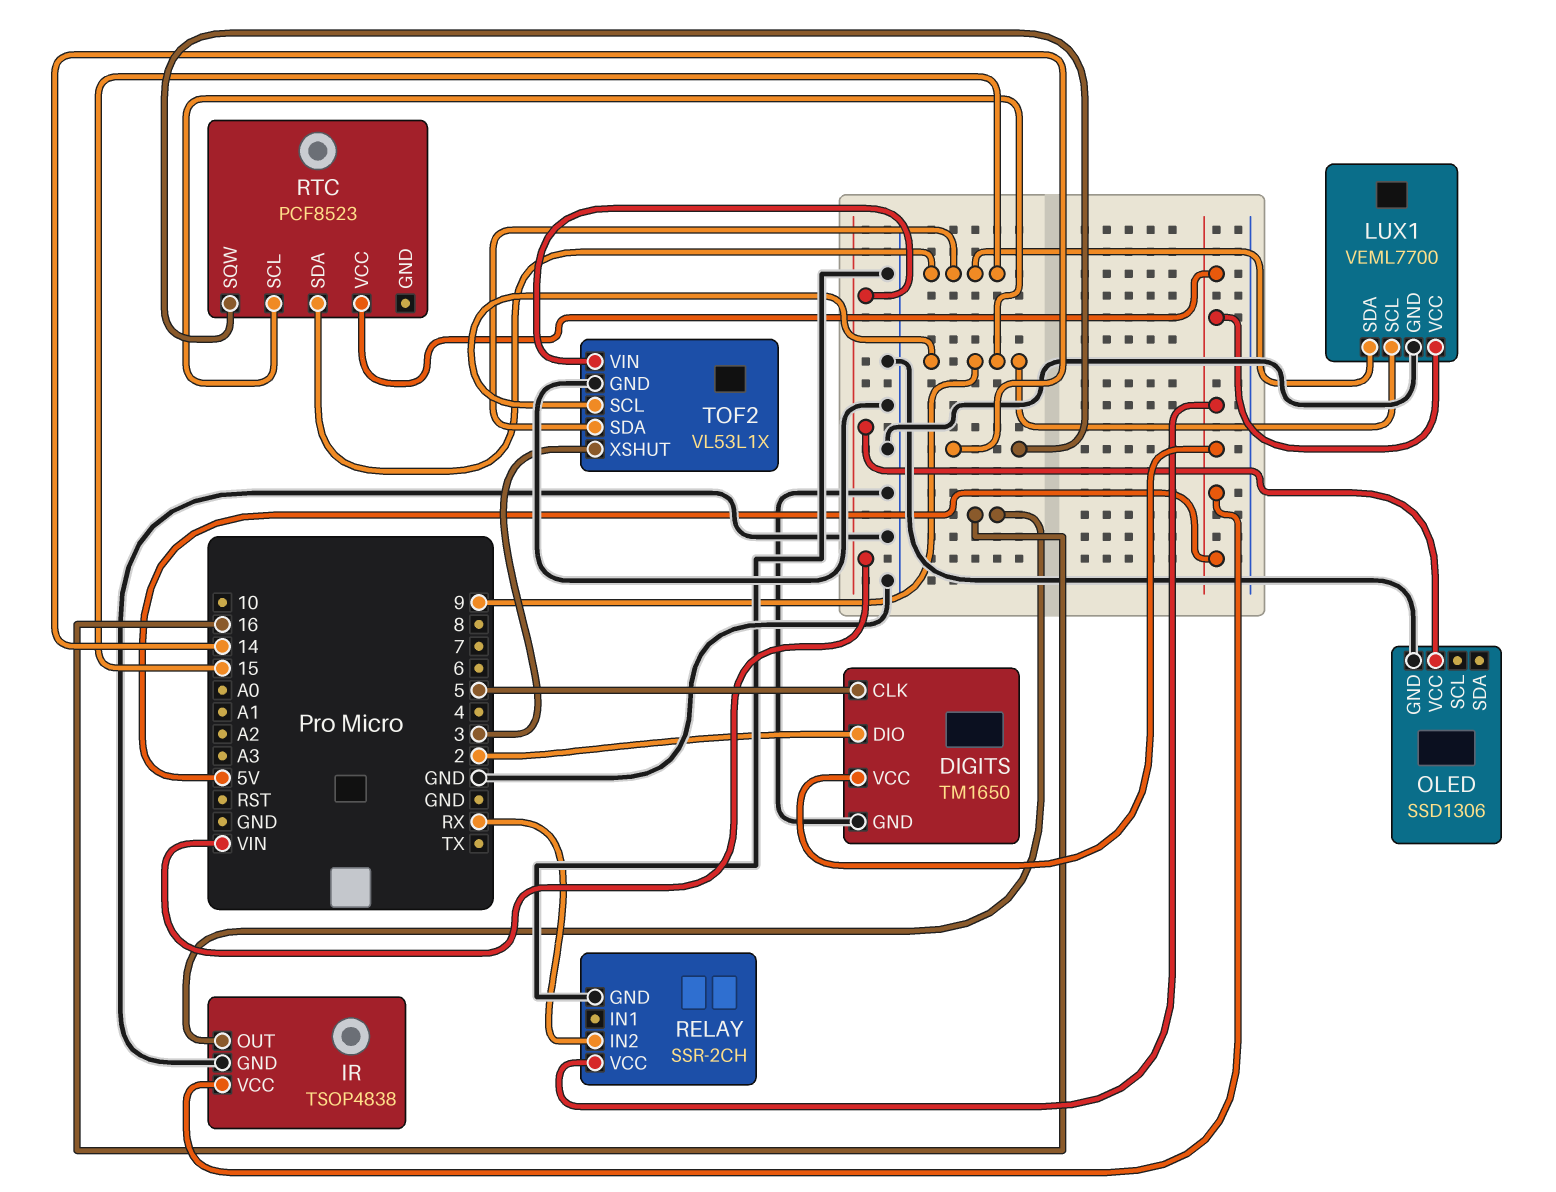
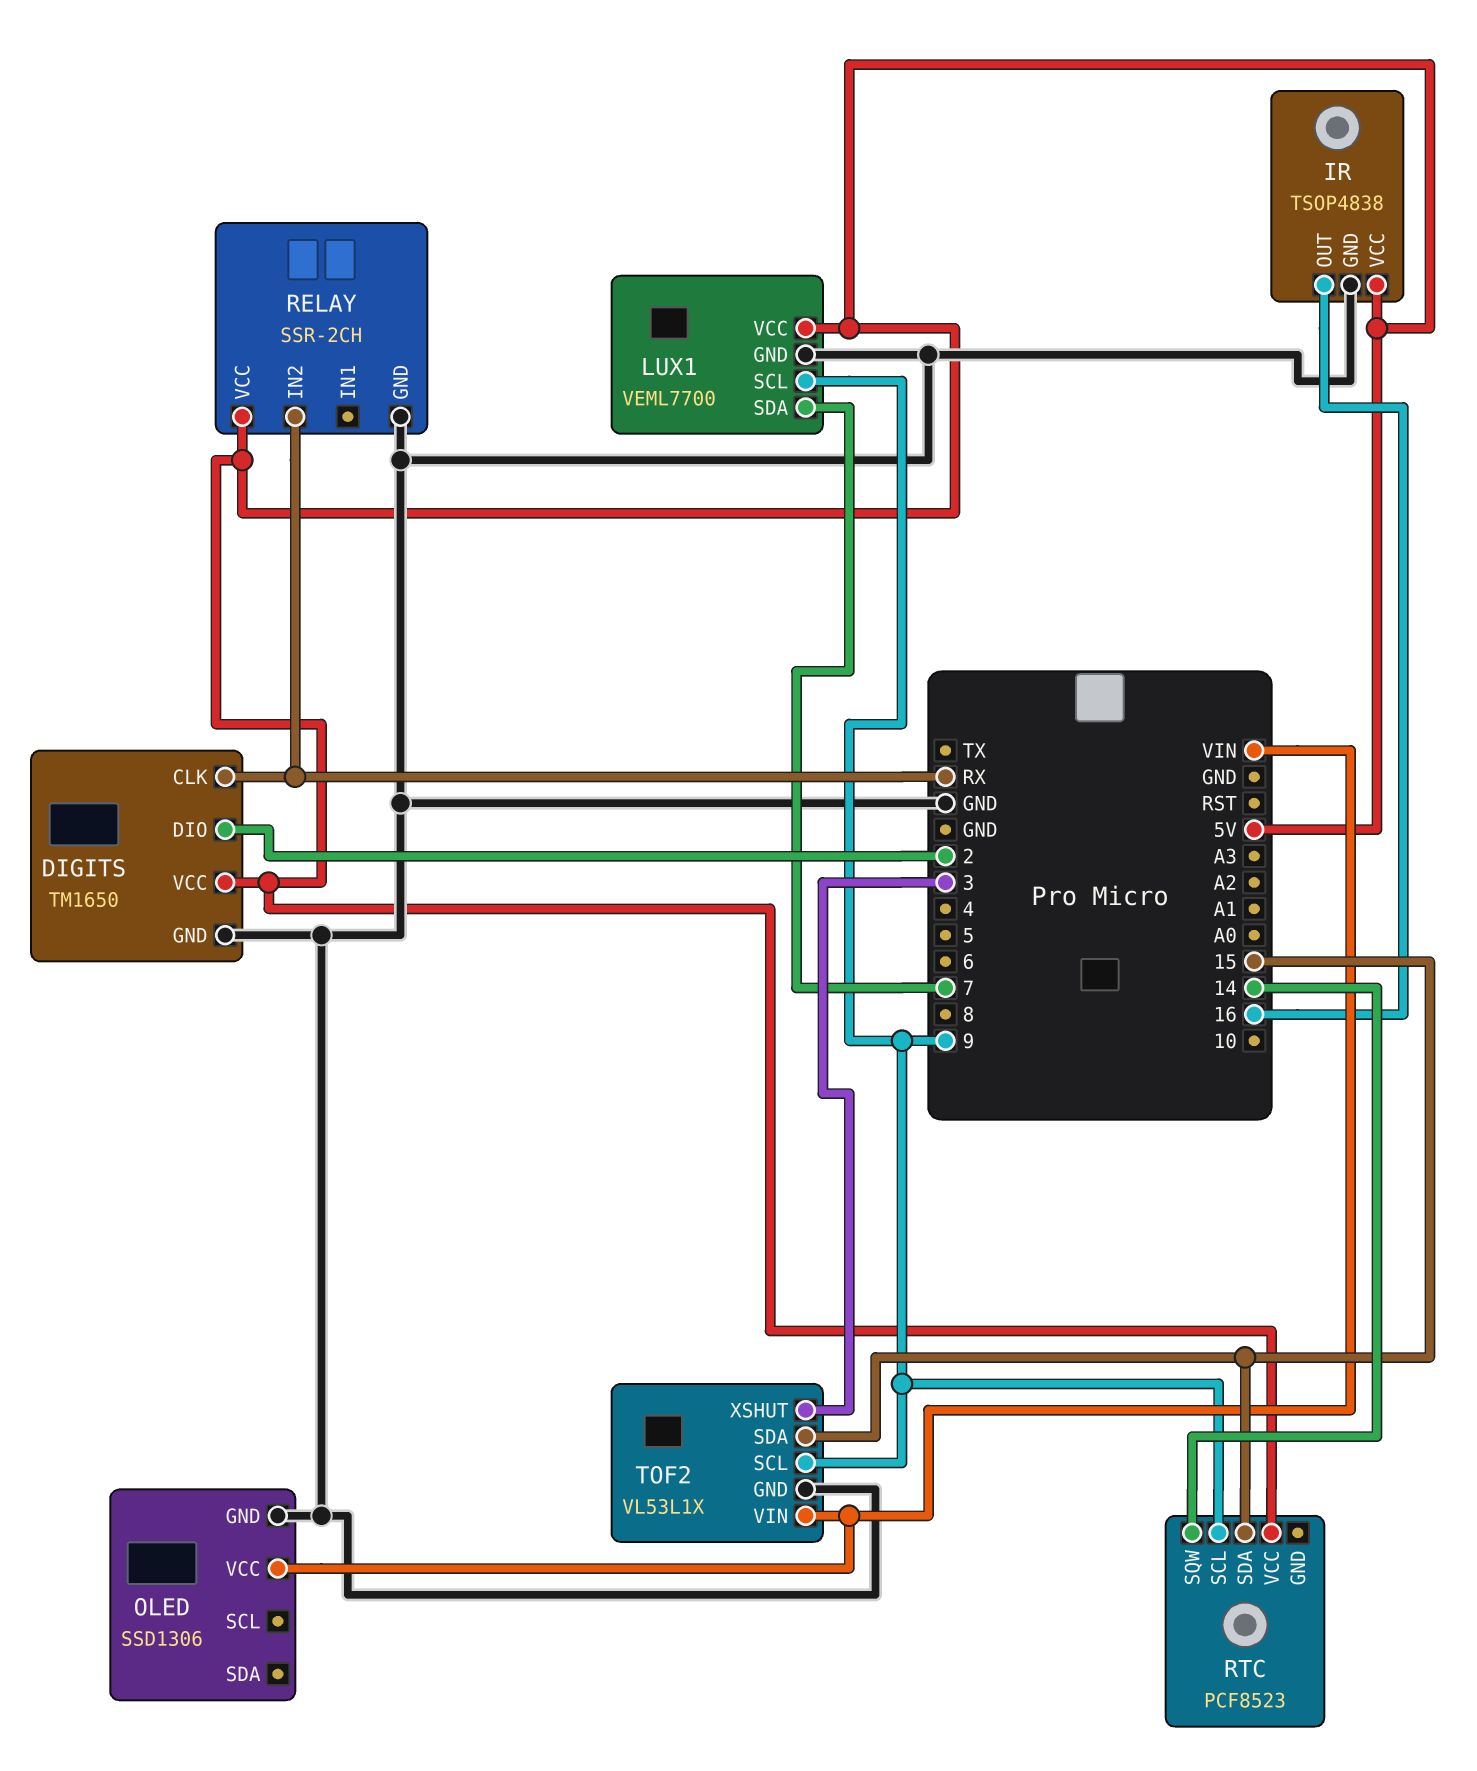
DIGITS pin CLK: 5 -> RX
LUX1 pin SDA: 15 -> 7

